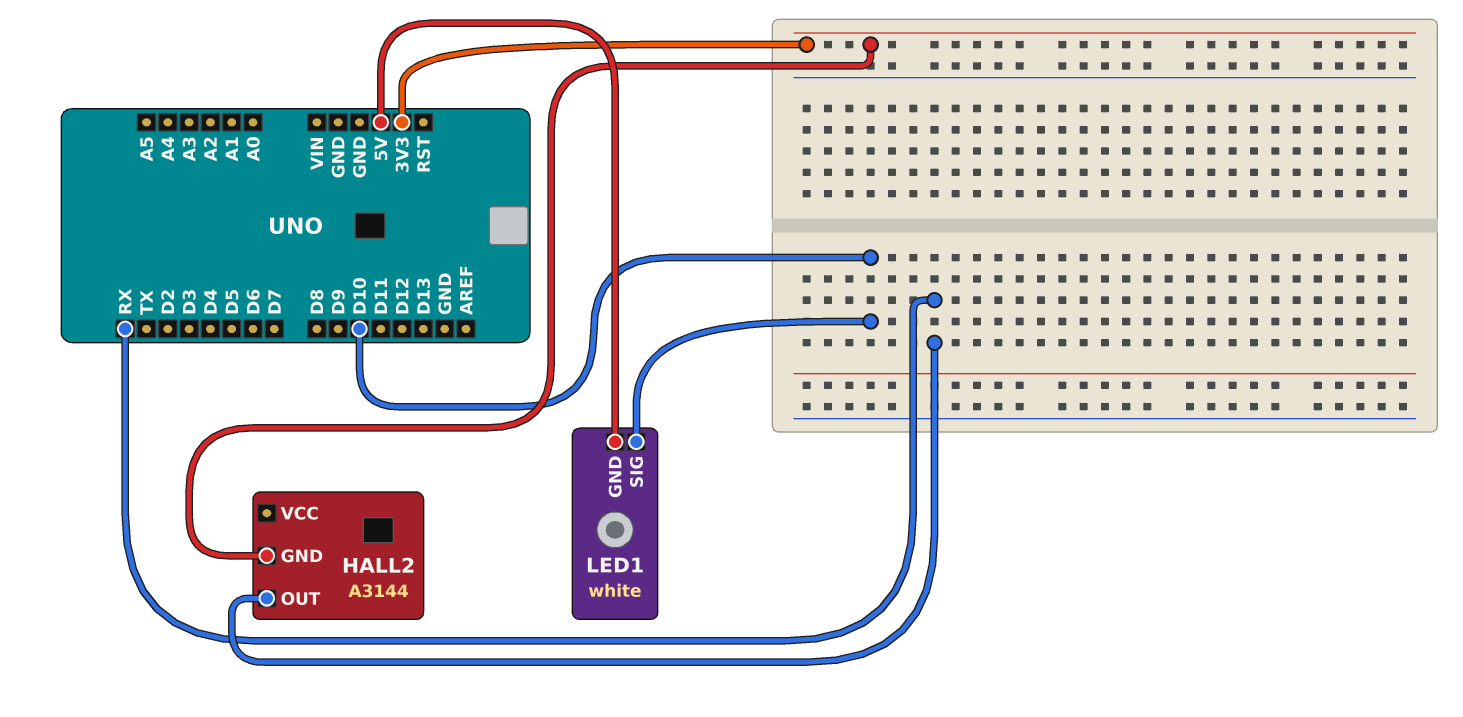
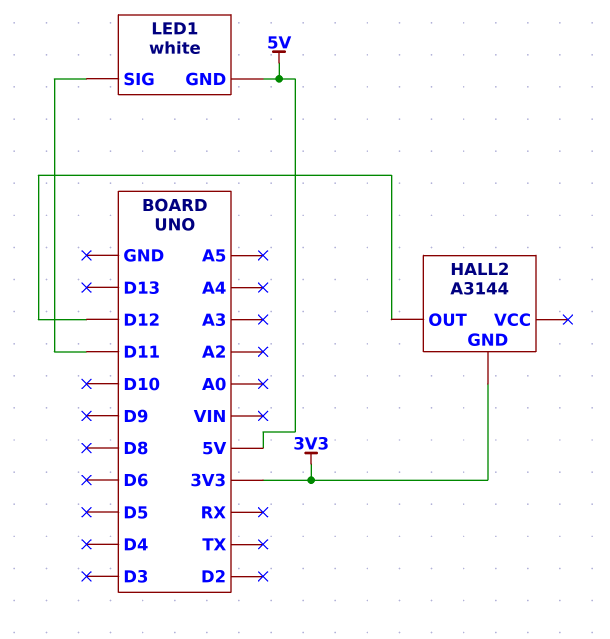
HALL2 pin OUT: RX -> D12
LED1 pin SIG: D10 -> D11

